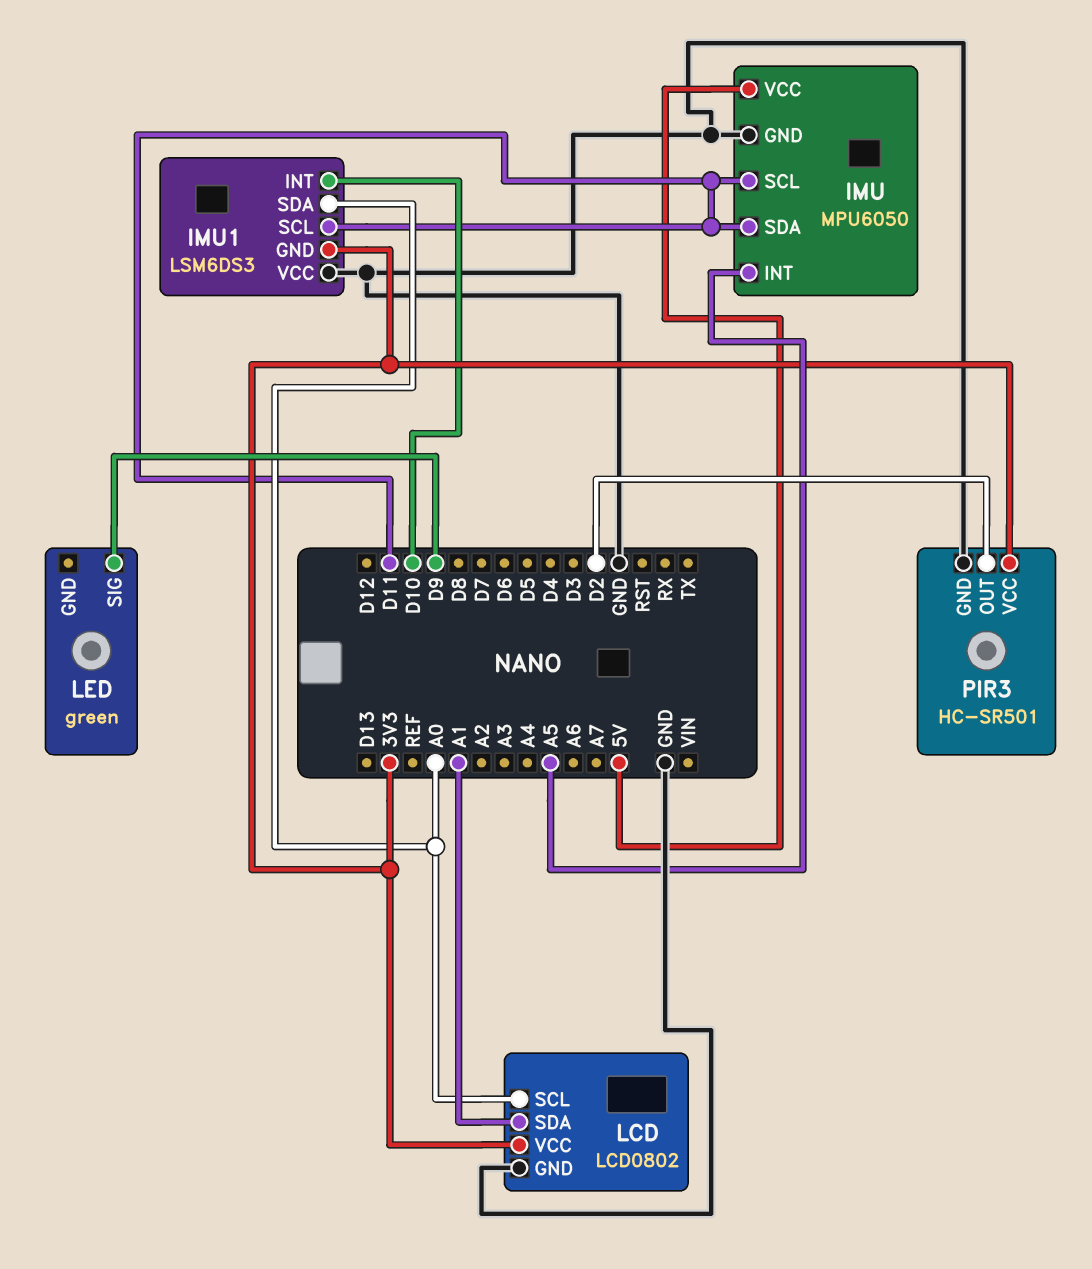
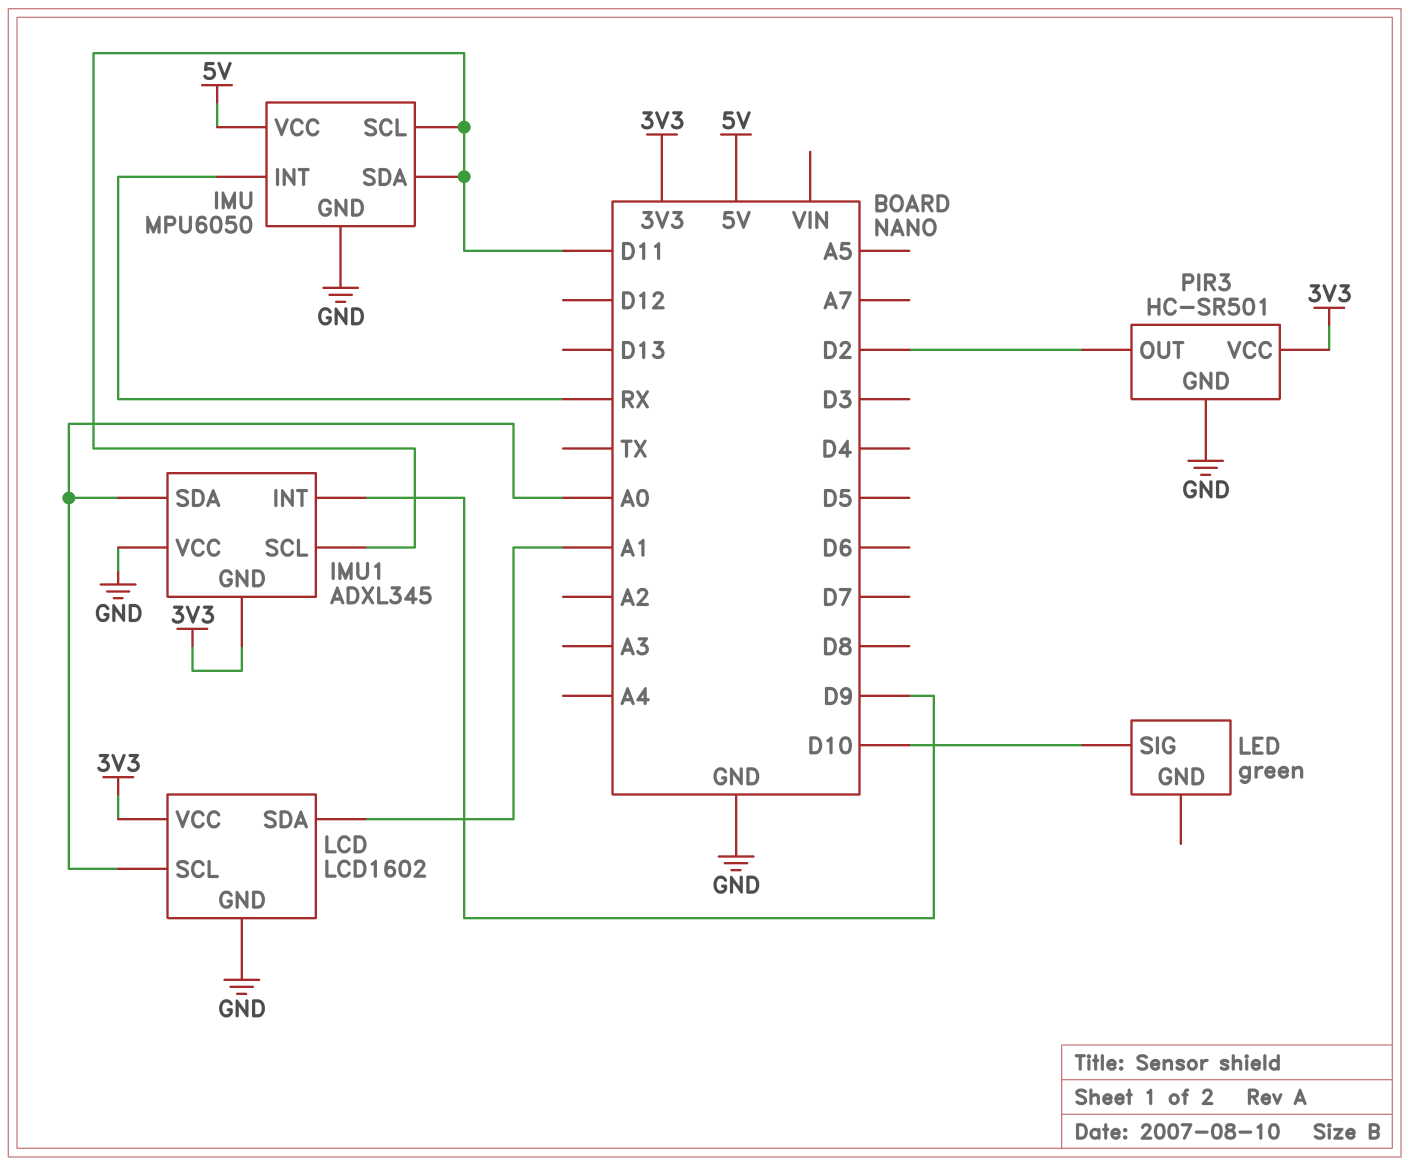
IMU pin INT: A5 -> RX
IMU1: LSM6DS3 -> ADXL345
IMU1 pin INT: D10 -> D9
LCD: LCD0802 -> LCD1602
LED pin SIG: D9 -> D10

